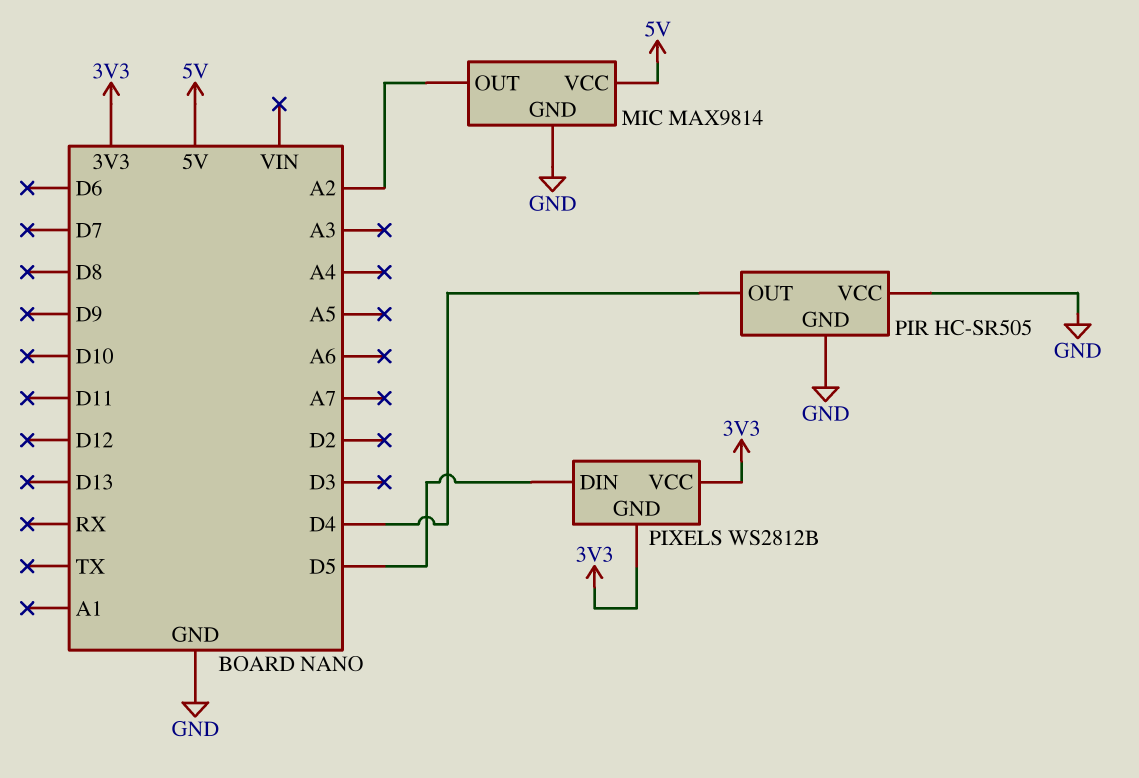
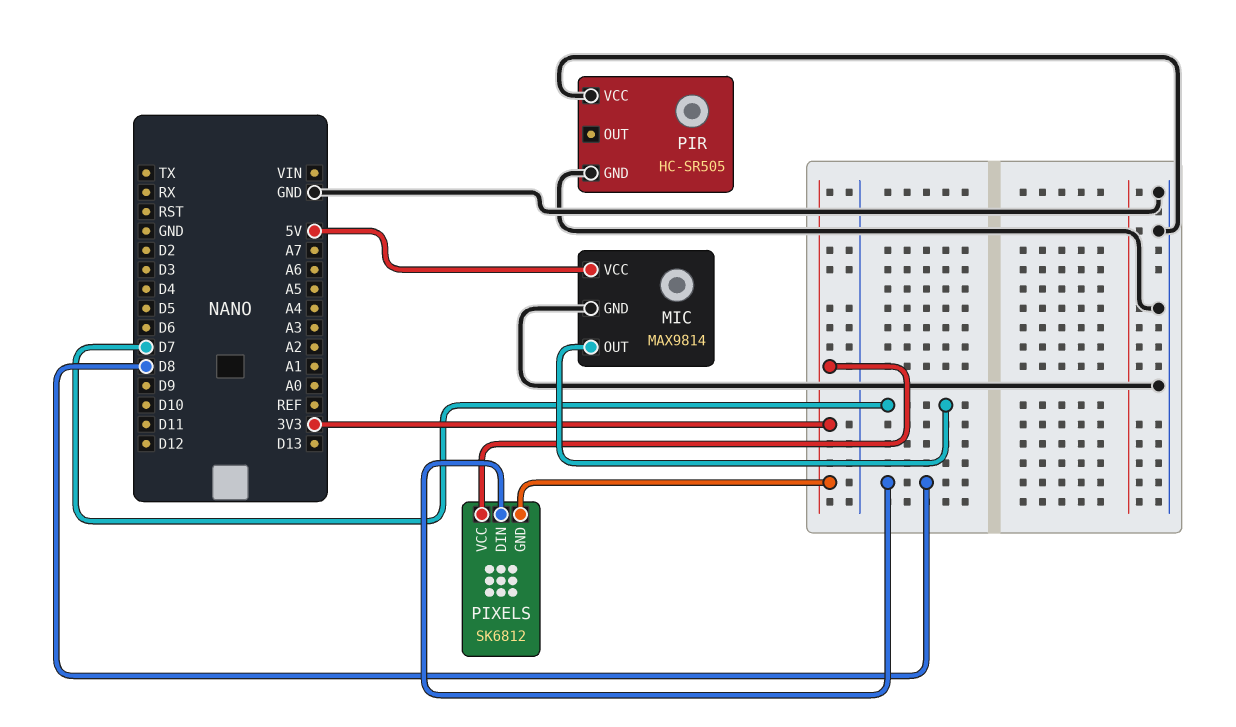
MIC pin OUT: A2 -> D7
PIR pin OUT: D4 -> none
PIXELS: WS2812B -> SK6812
PIXELS pin DIN: D5 -> D8

